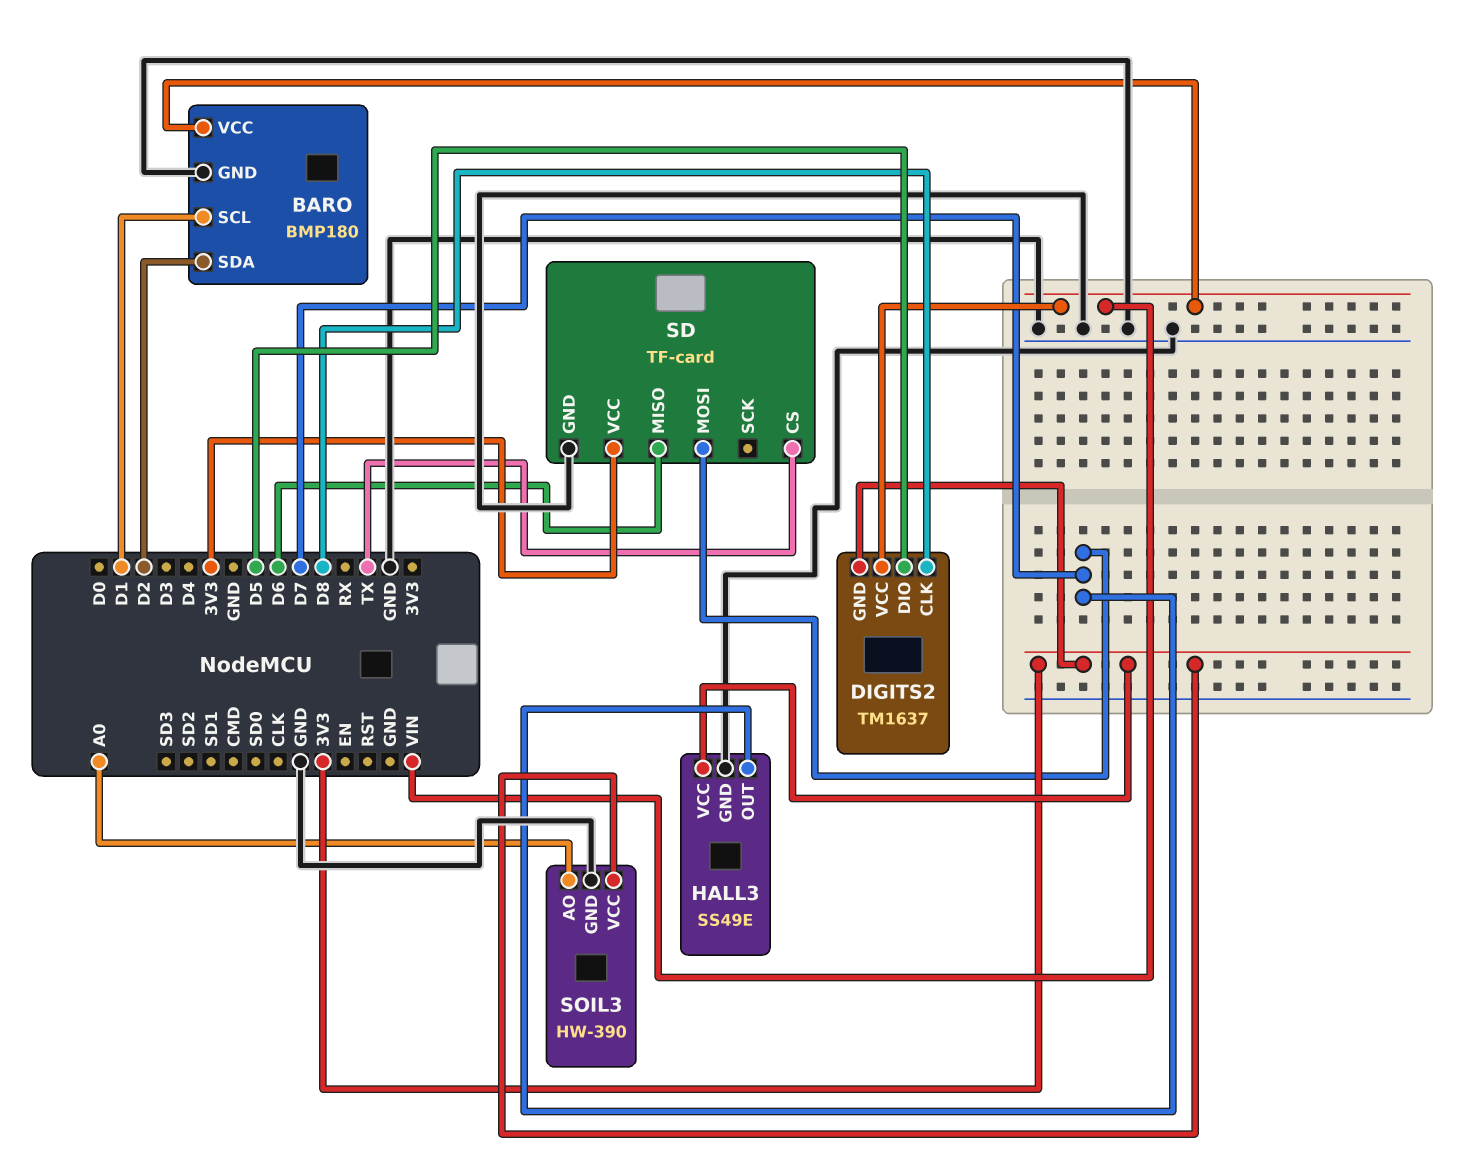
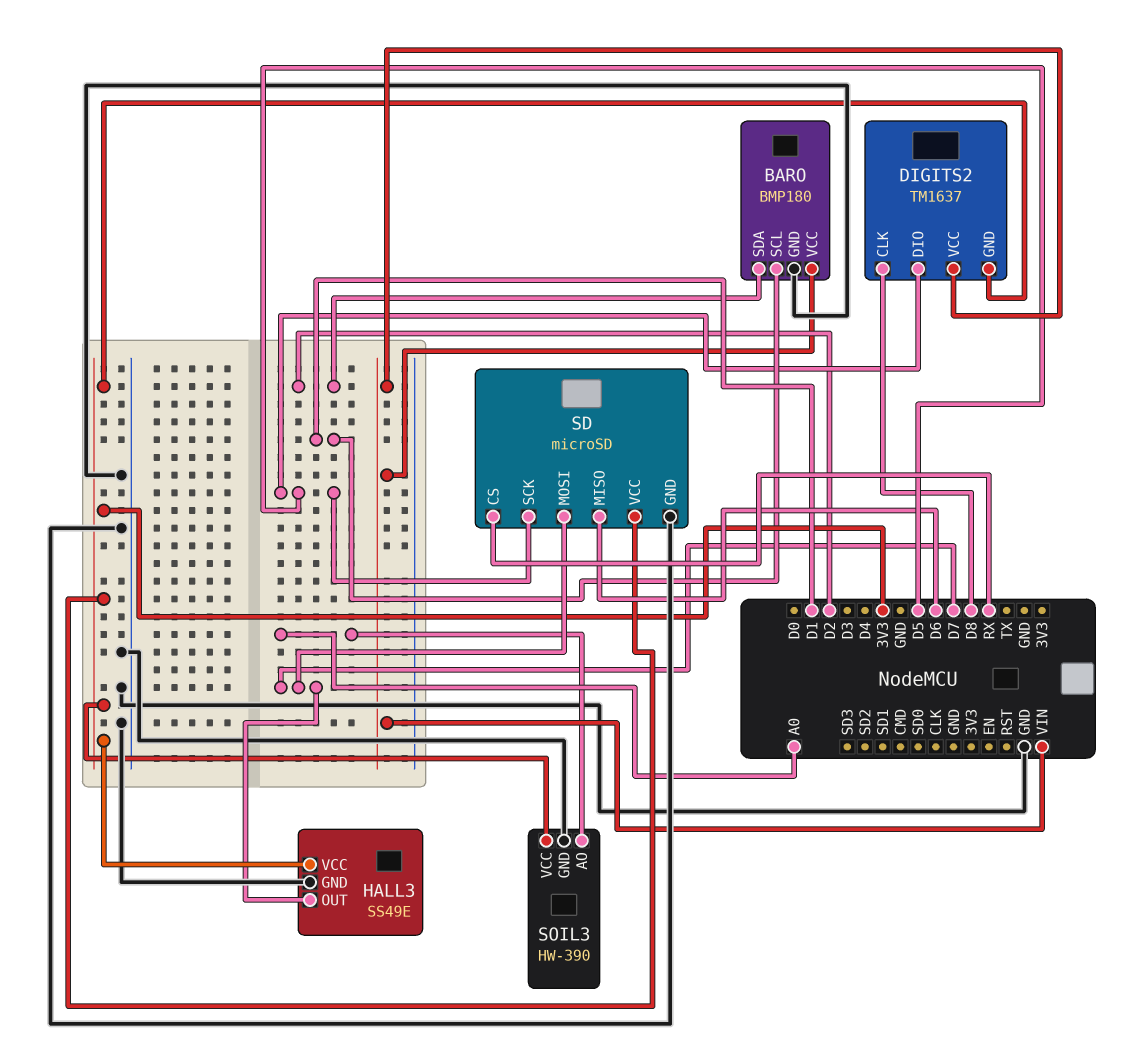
SD: TF-card -> microSD
SD pin CS: TX -> RX
SD pin SCK: none -> D5

